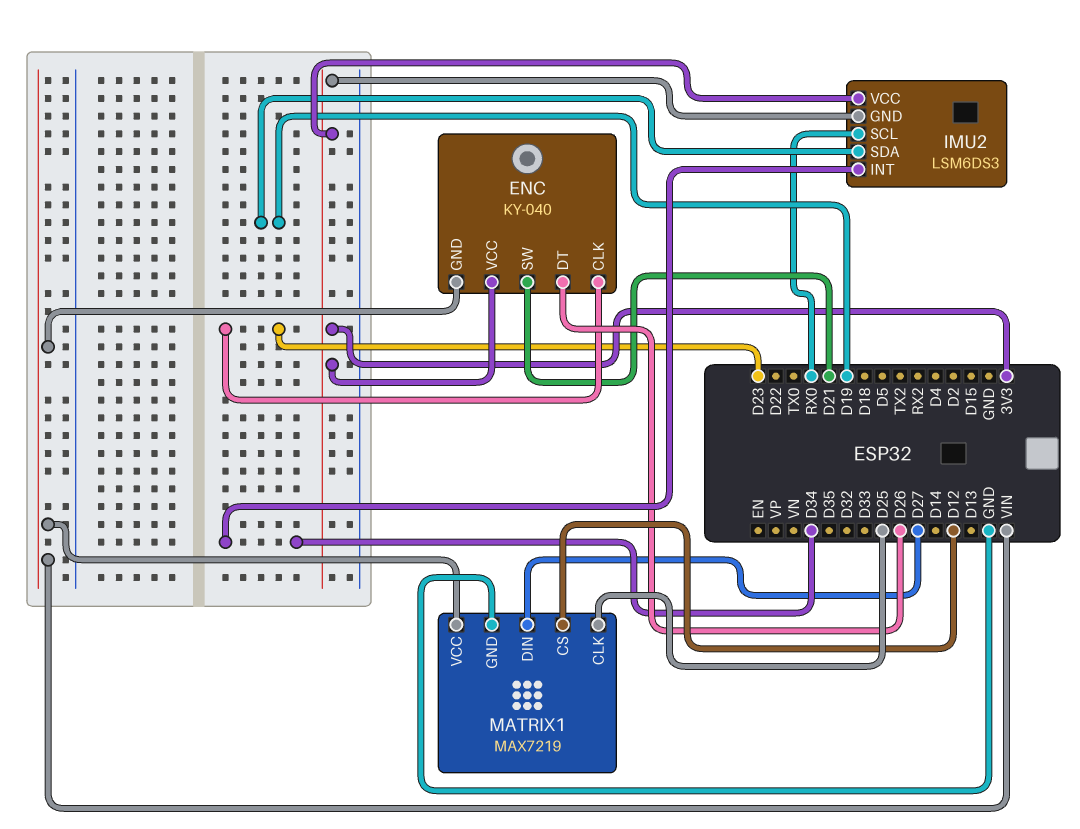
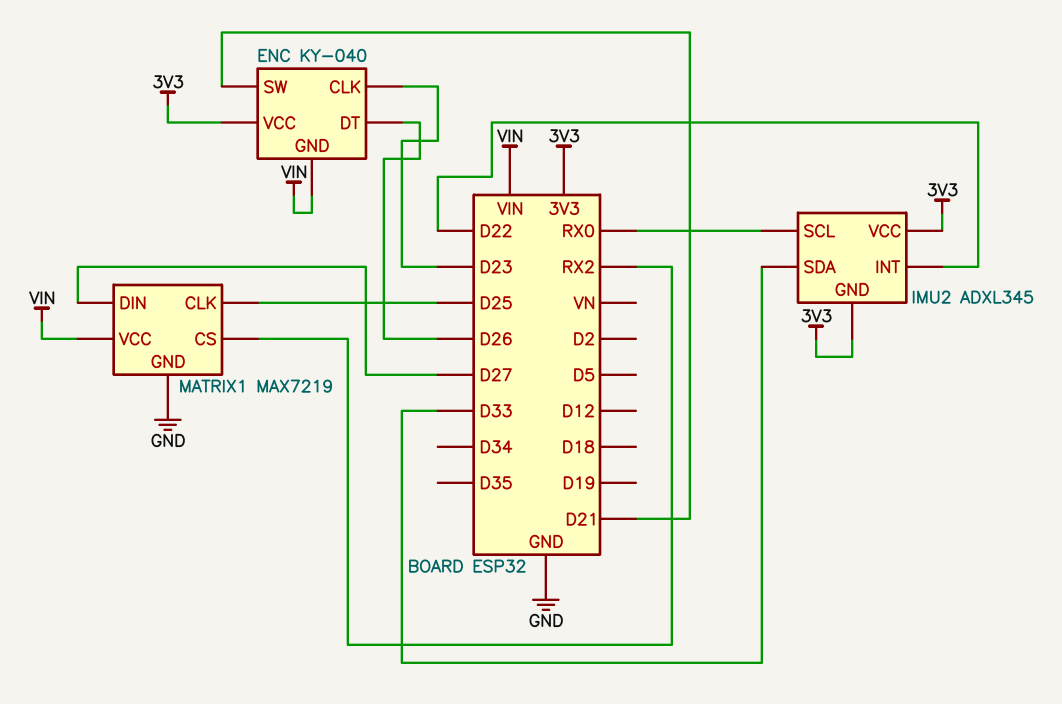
IMU2: LSM6DS3 -> ADXL345
IMU2 pin INT: D34 -> D22
IMU2 pin SDA: D19 -> D33
MATRIX1 pin CS: D12 -> RX2

